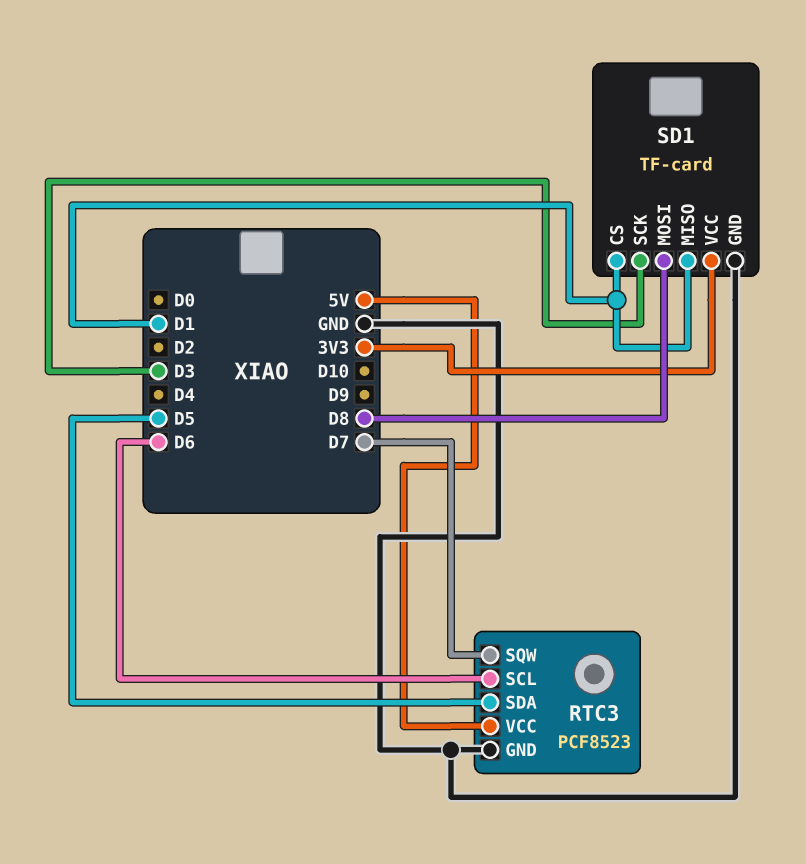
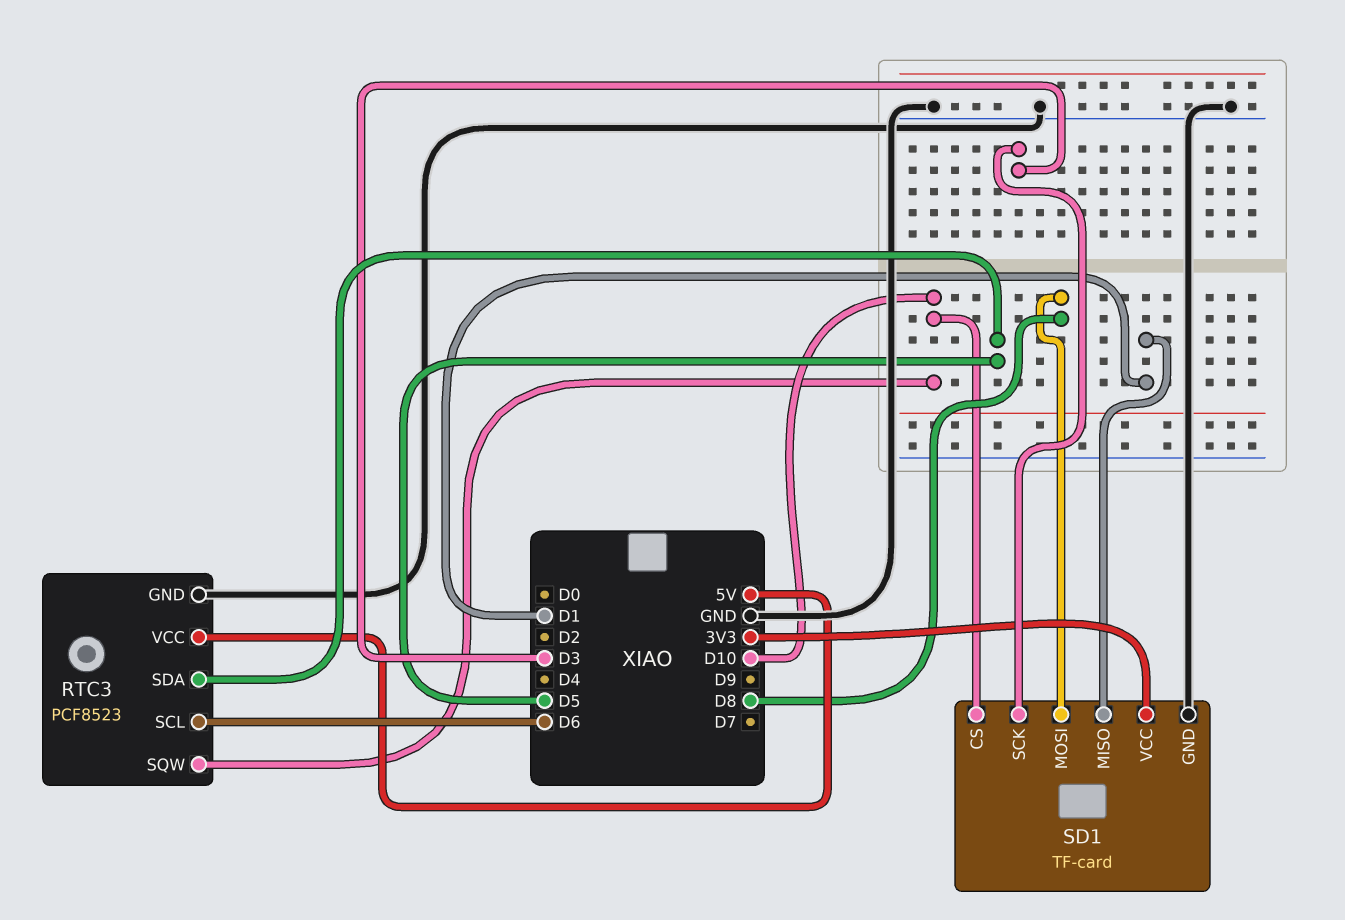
RTC3 pin SQW: D7 -> D10
SD1 pin CS: D1 -> D10

